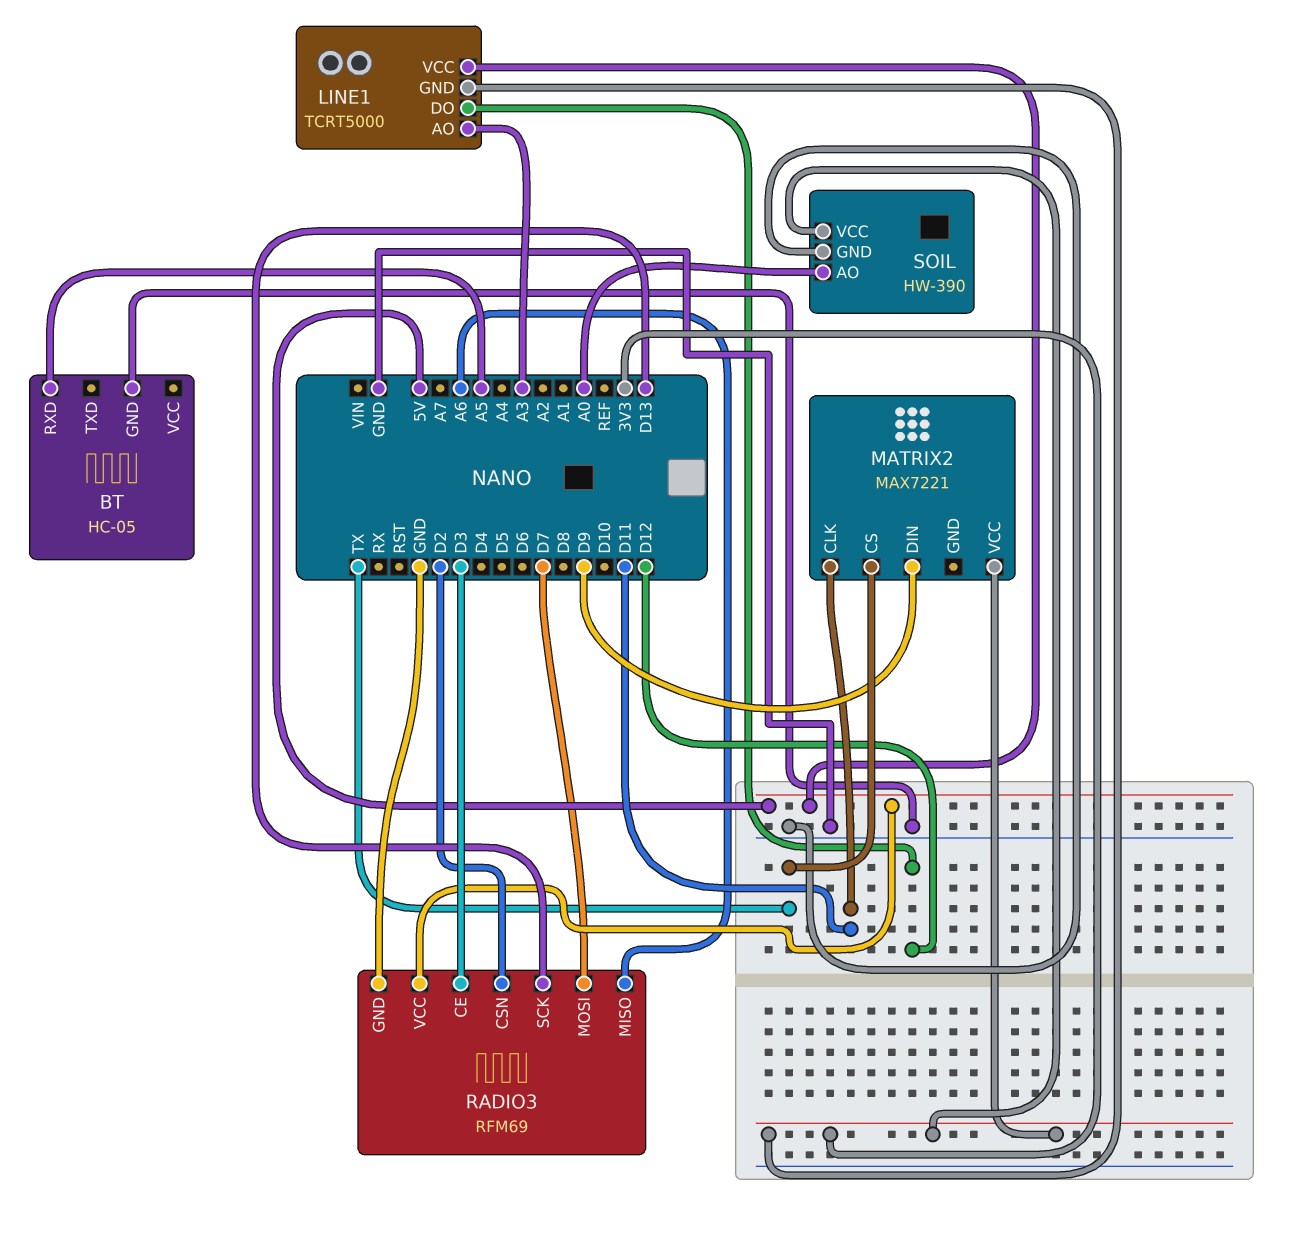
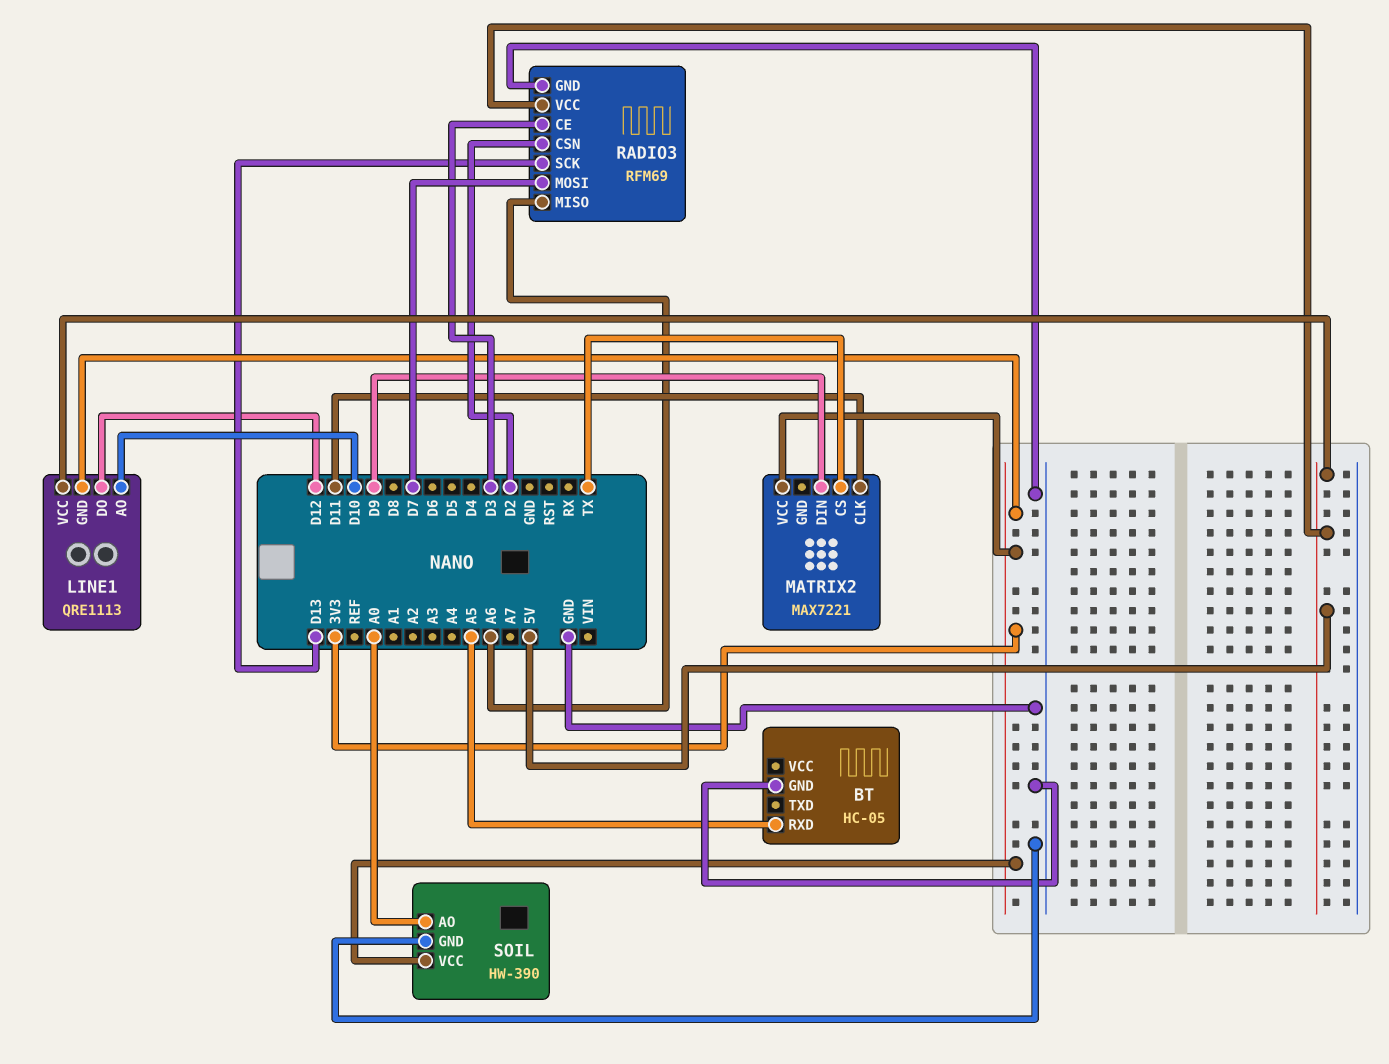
LINE1: TCRT5000 -> QRE1113
LINE1 pin AO: A3 -> D10

